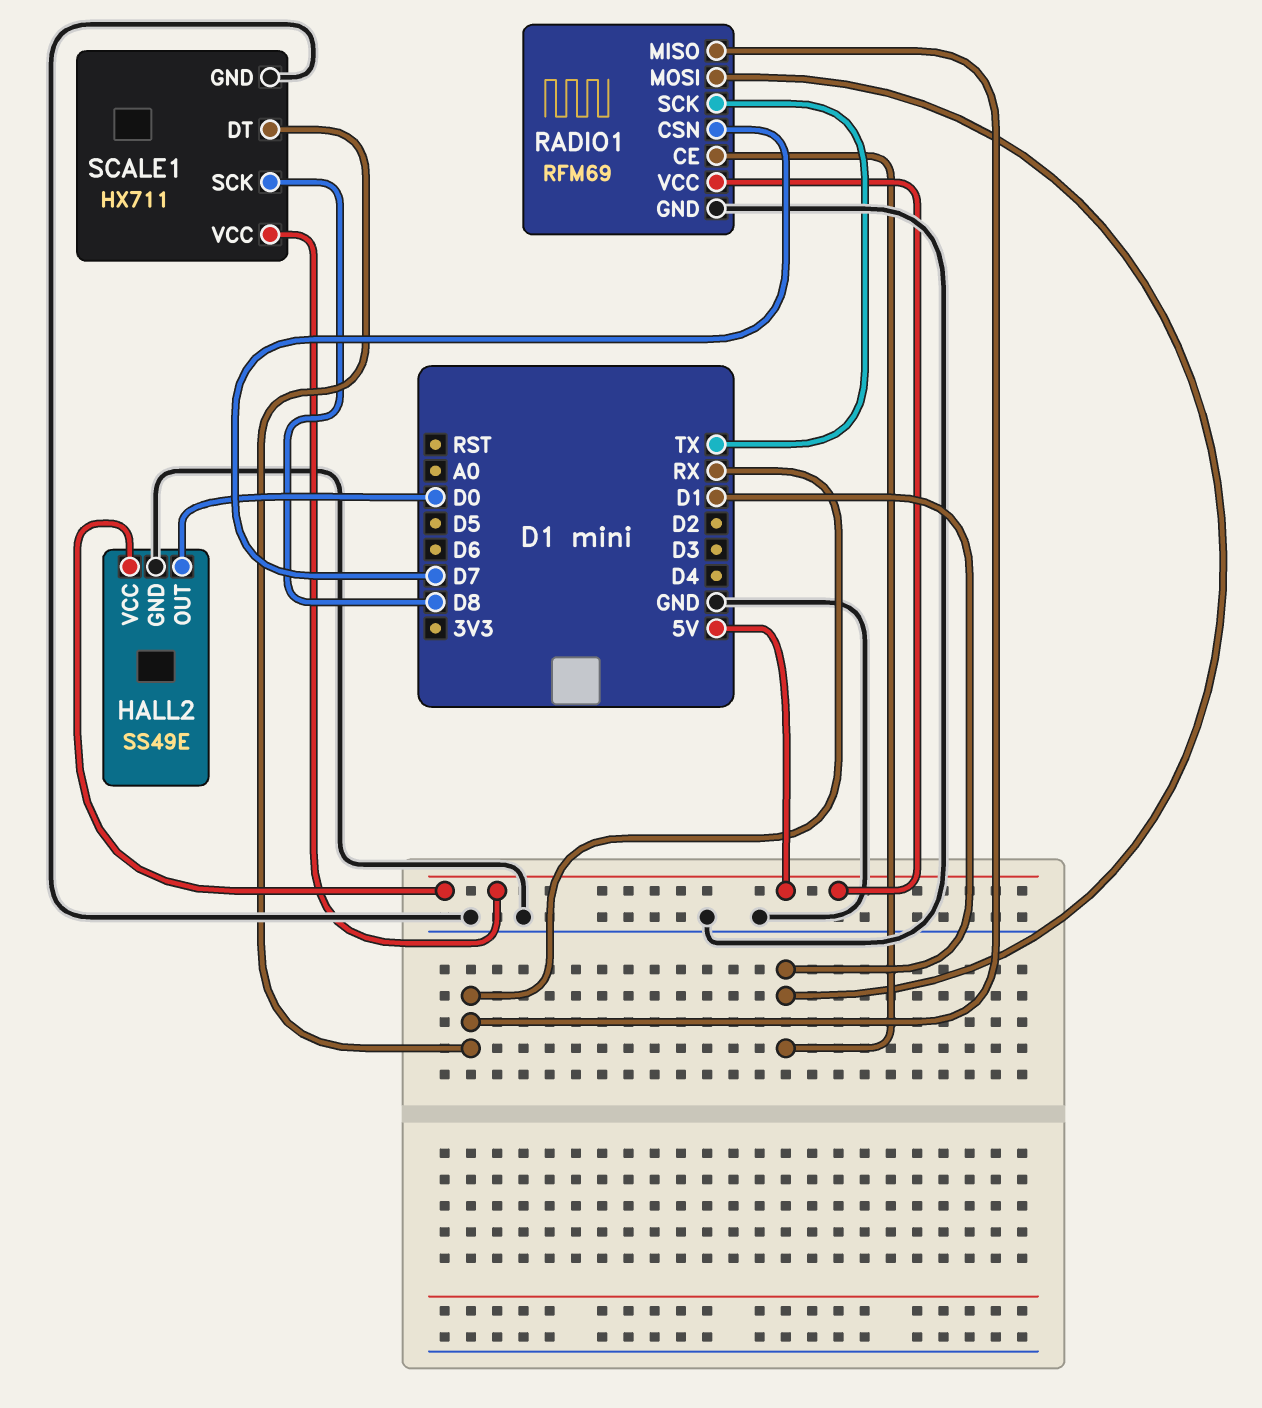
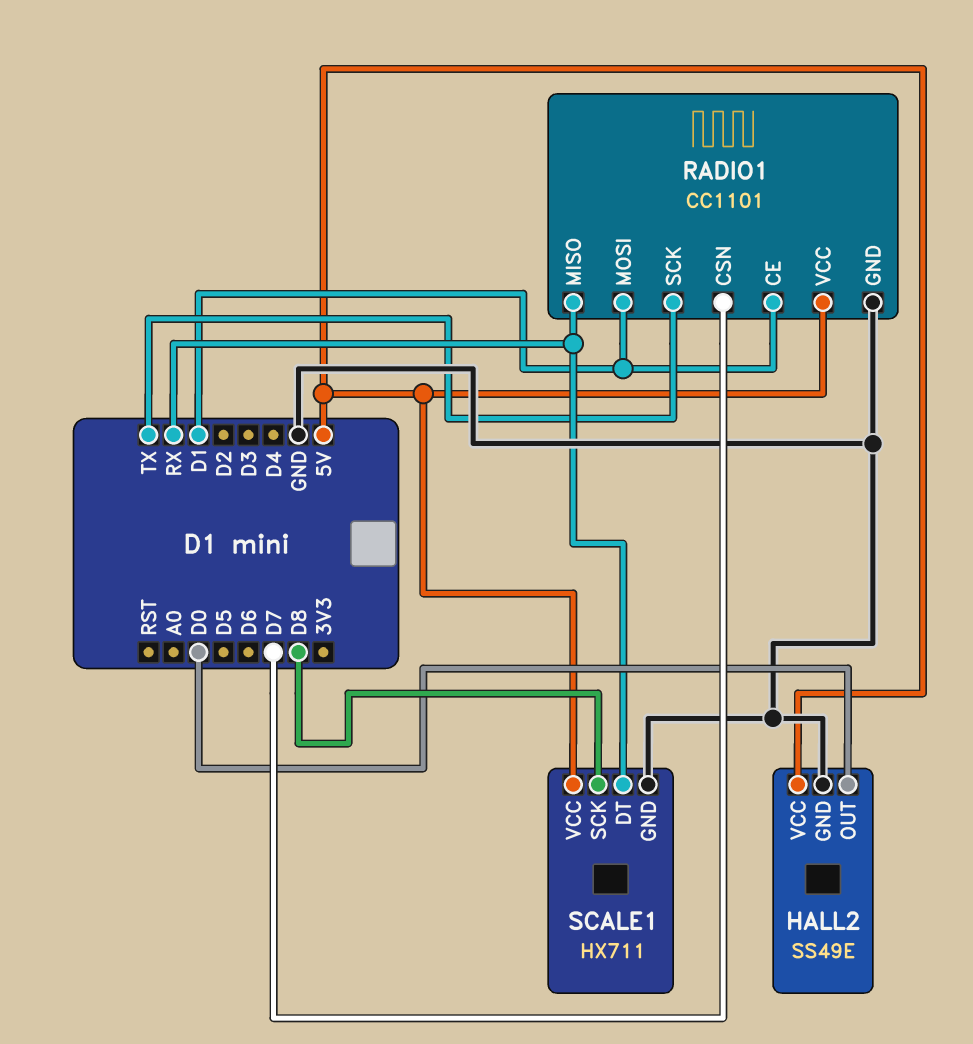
RADIO1: RFM69 -> CC1101

